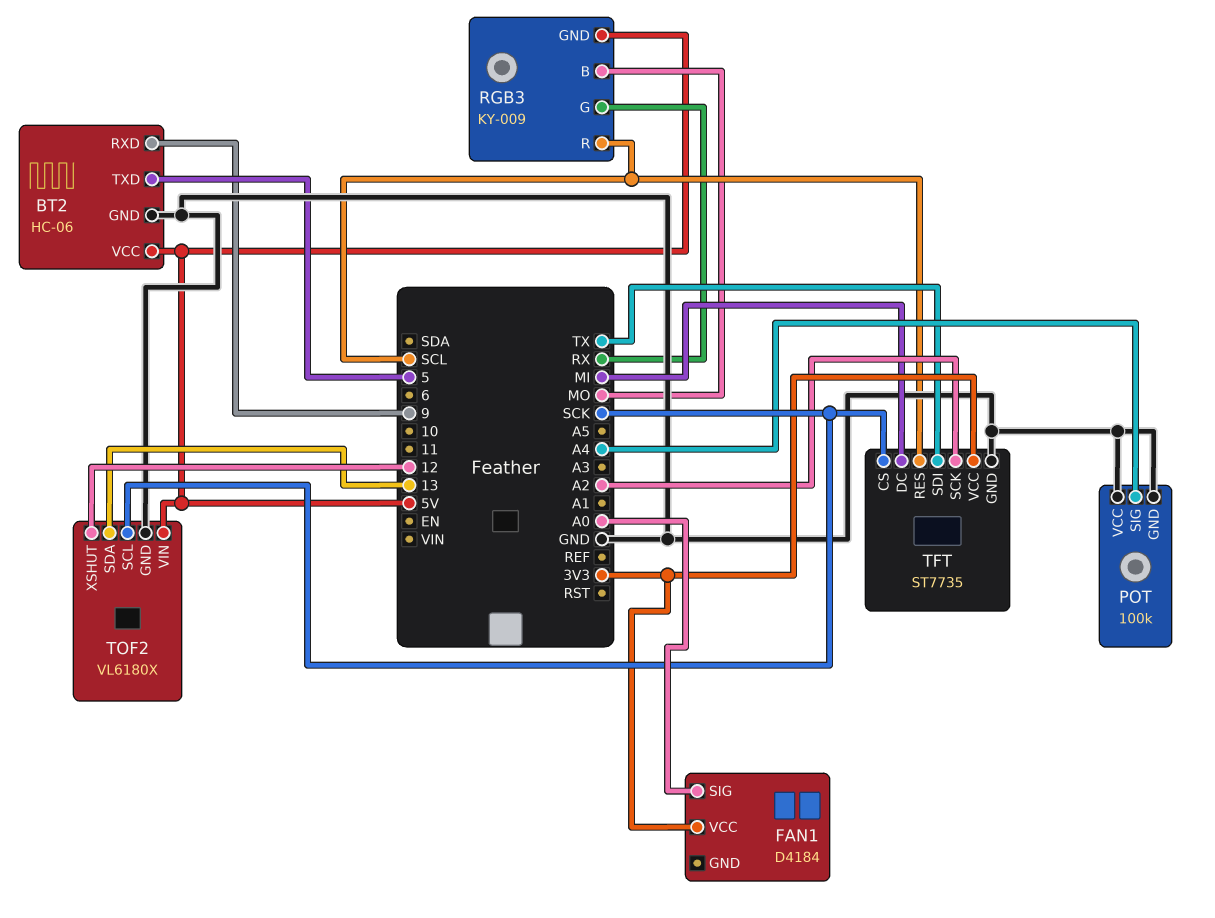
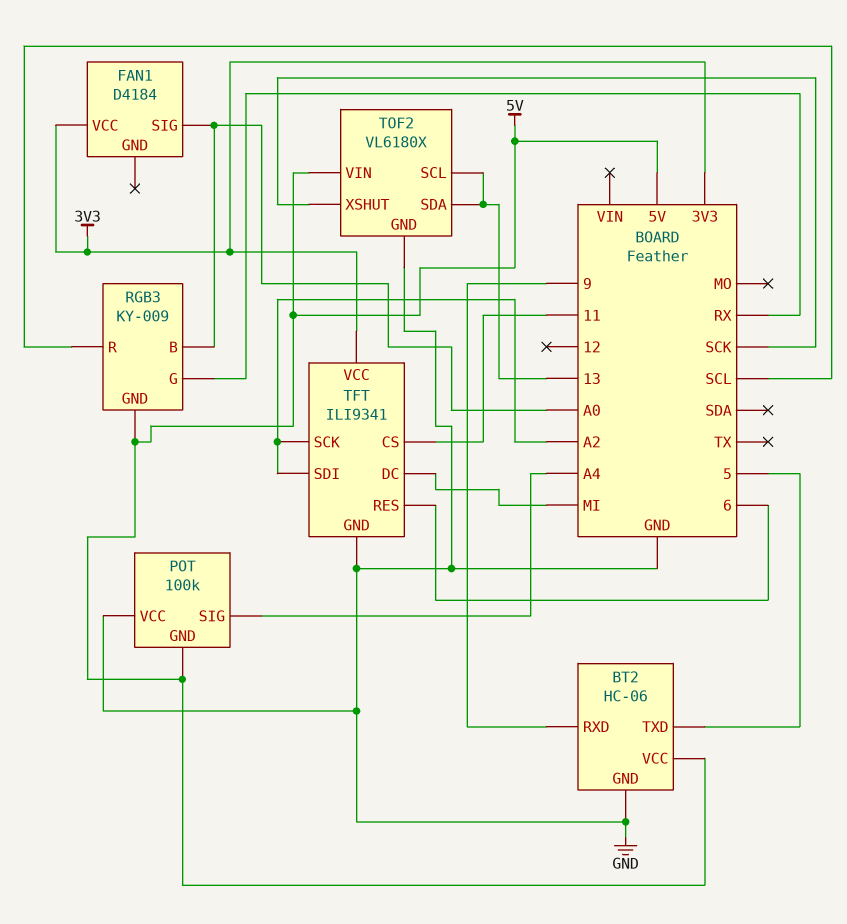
POT pin GND: GND -> 5V
RGB3 pin B: MO -> A0
TFT: ST7735 -> ILI9341
TFT pin CS: SCK -> 11
TFT pin RES: SCL -> 6
TFT pin SDI: TX -> A2
TOF2 pin SCL: SCK -> 13
TOF2 pin XSHUT: 12 -> SCK

